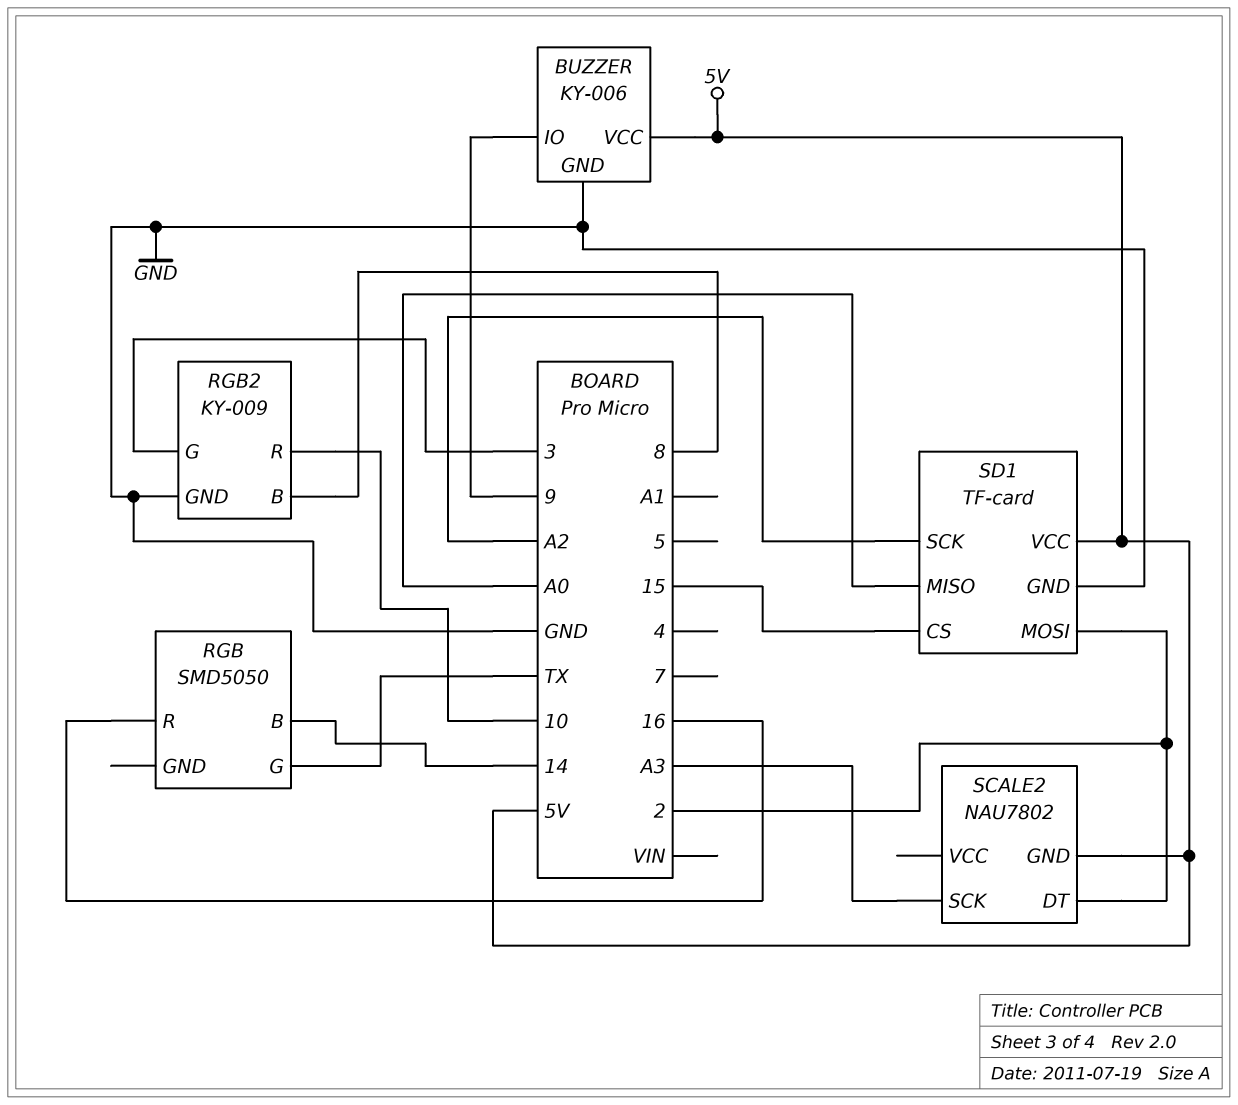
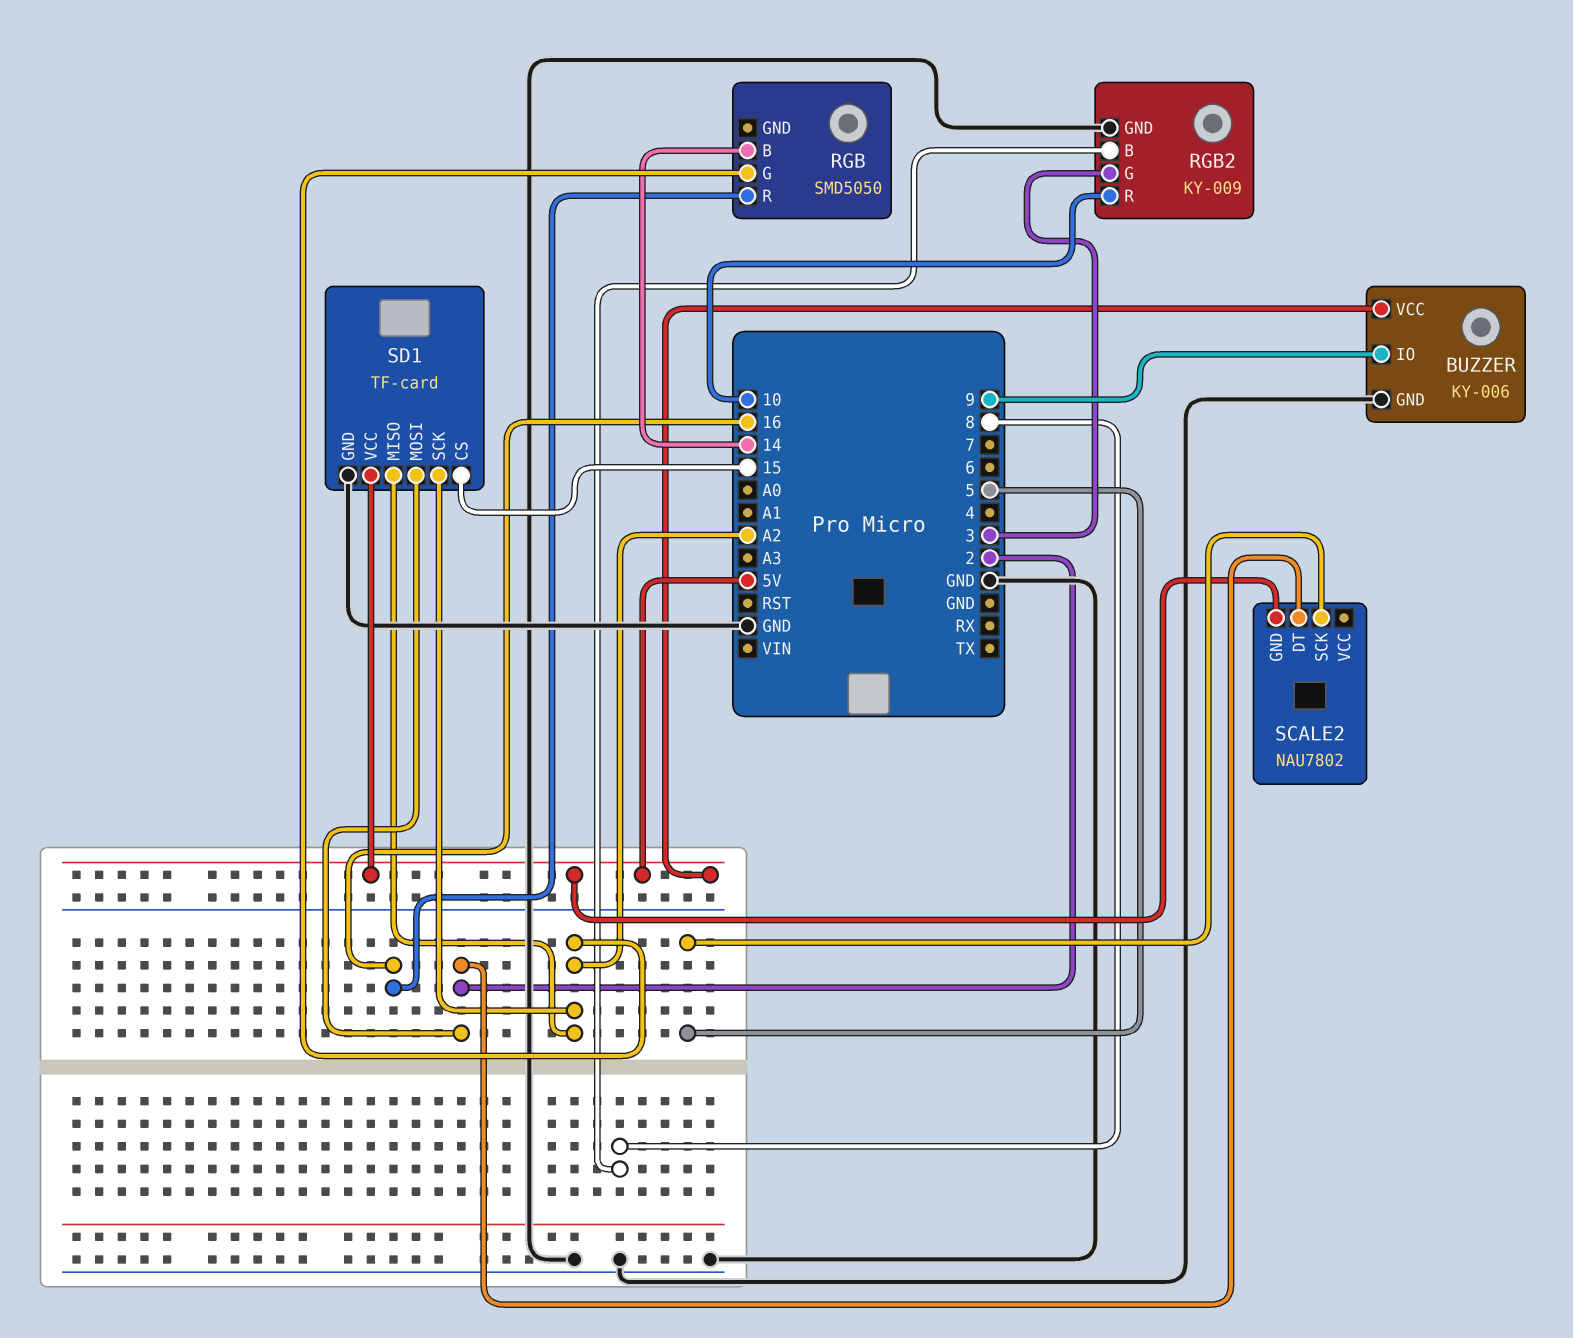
RGB pin G: TX -> A2
SCALE2 pin SCK: A3 -> 5
SD1 pin MISO: A0 -> A2

